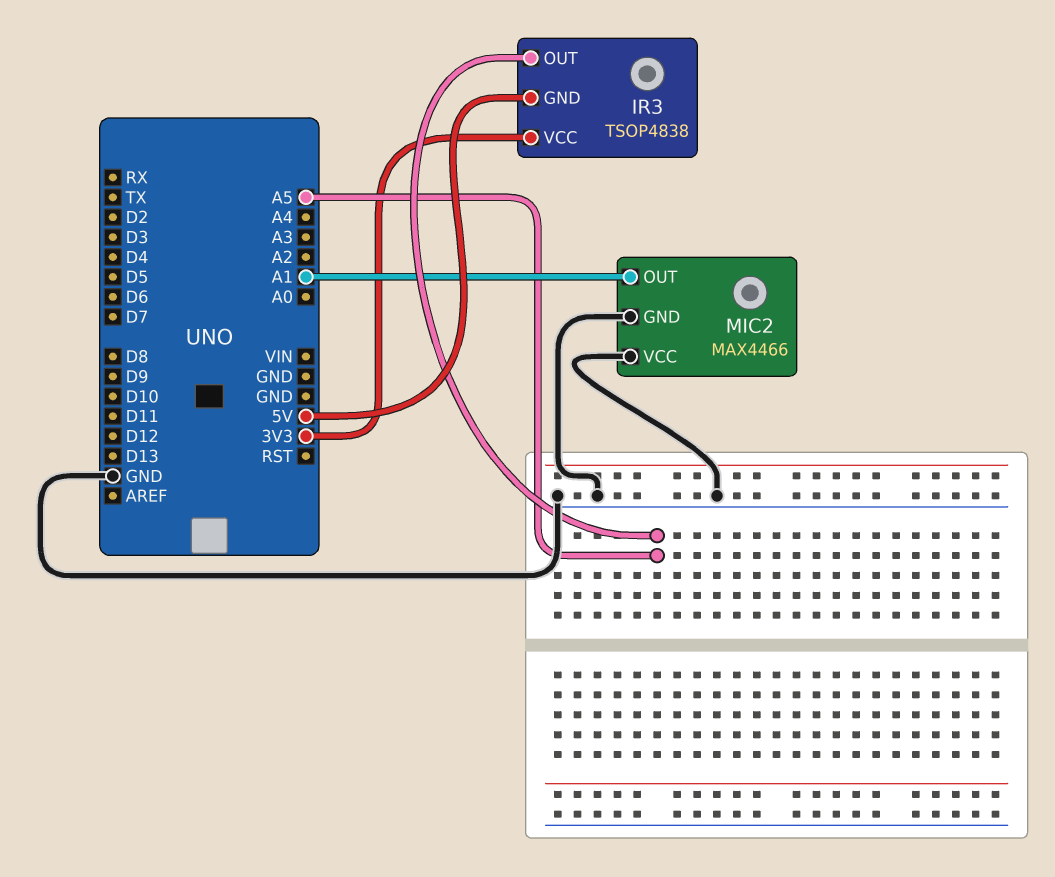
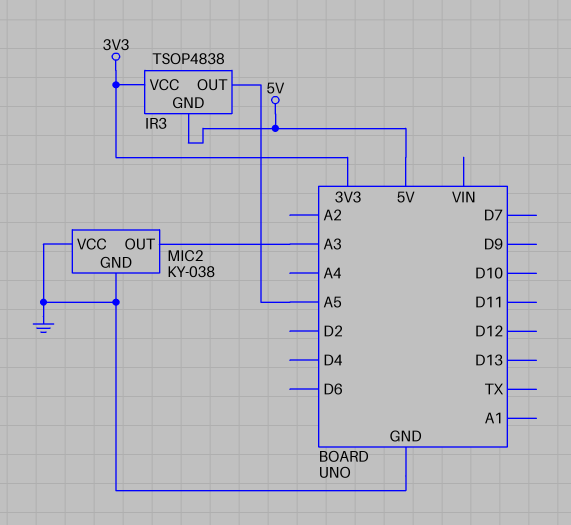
MIC2: MAX4466 -> KY-038
MIC2 pin OUT: A1 -> A3

